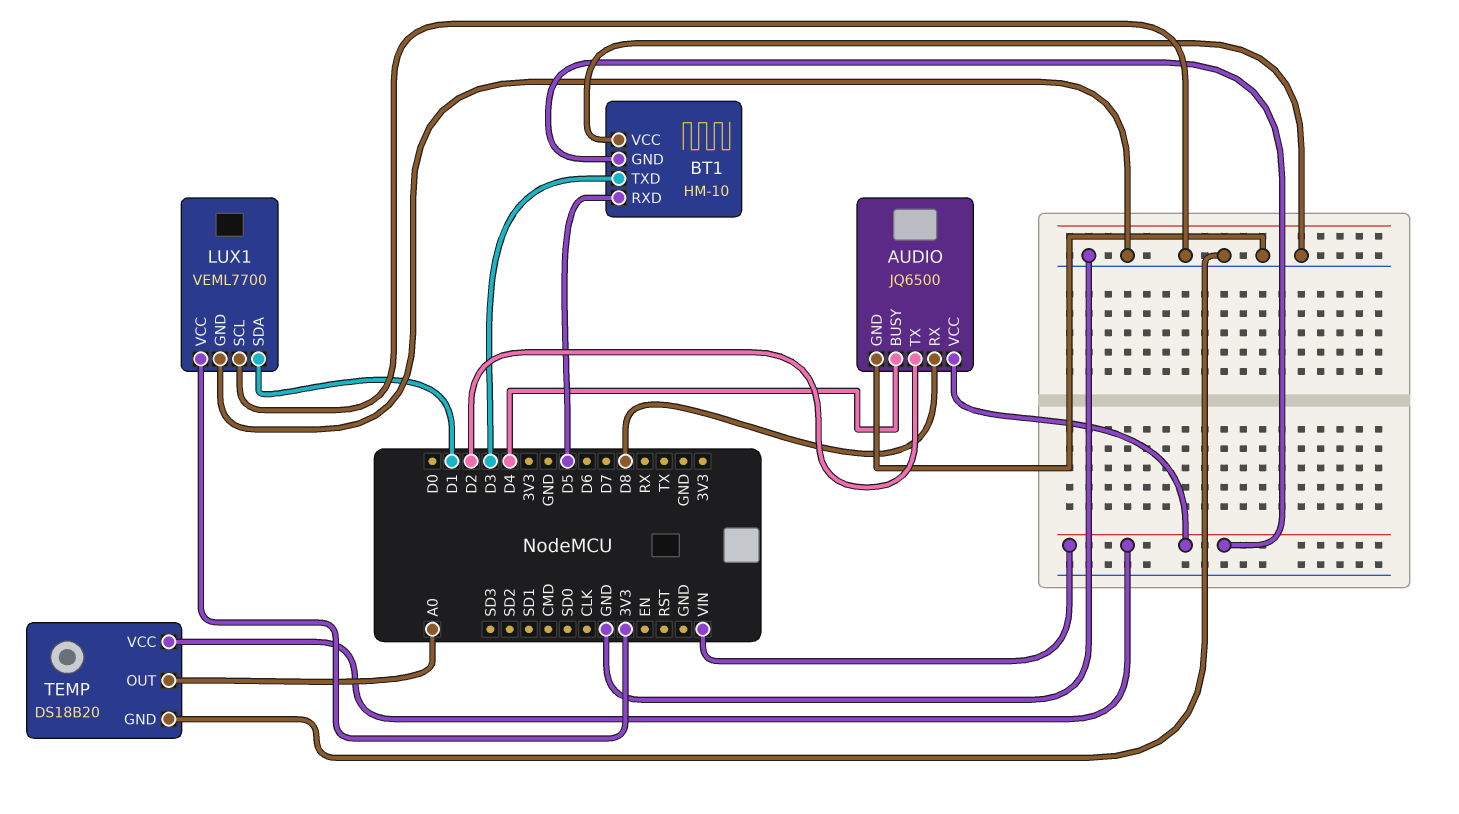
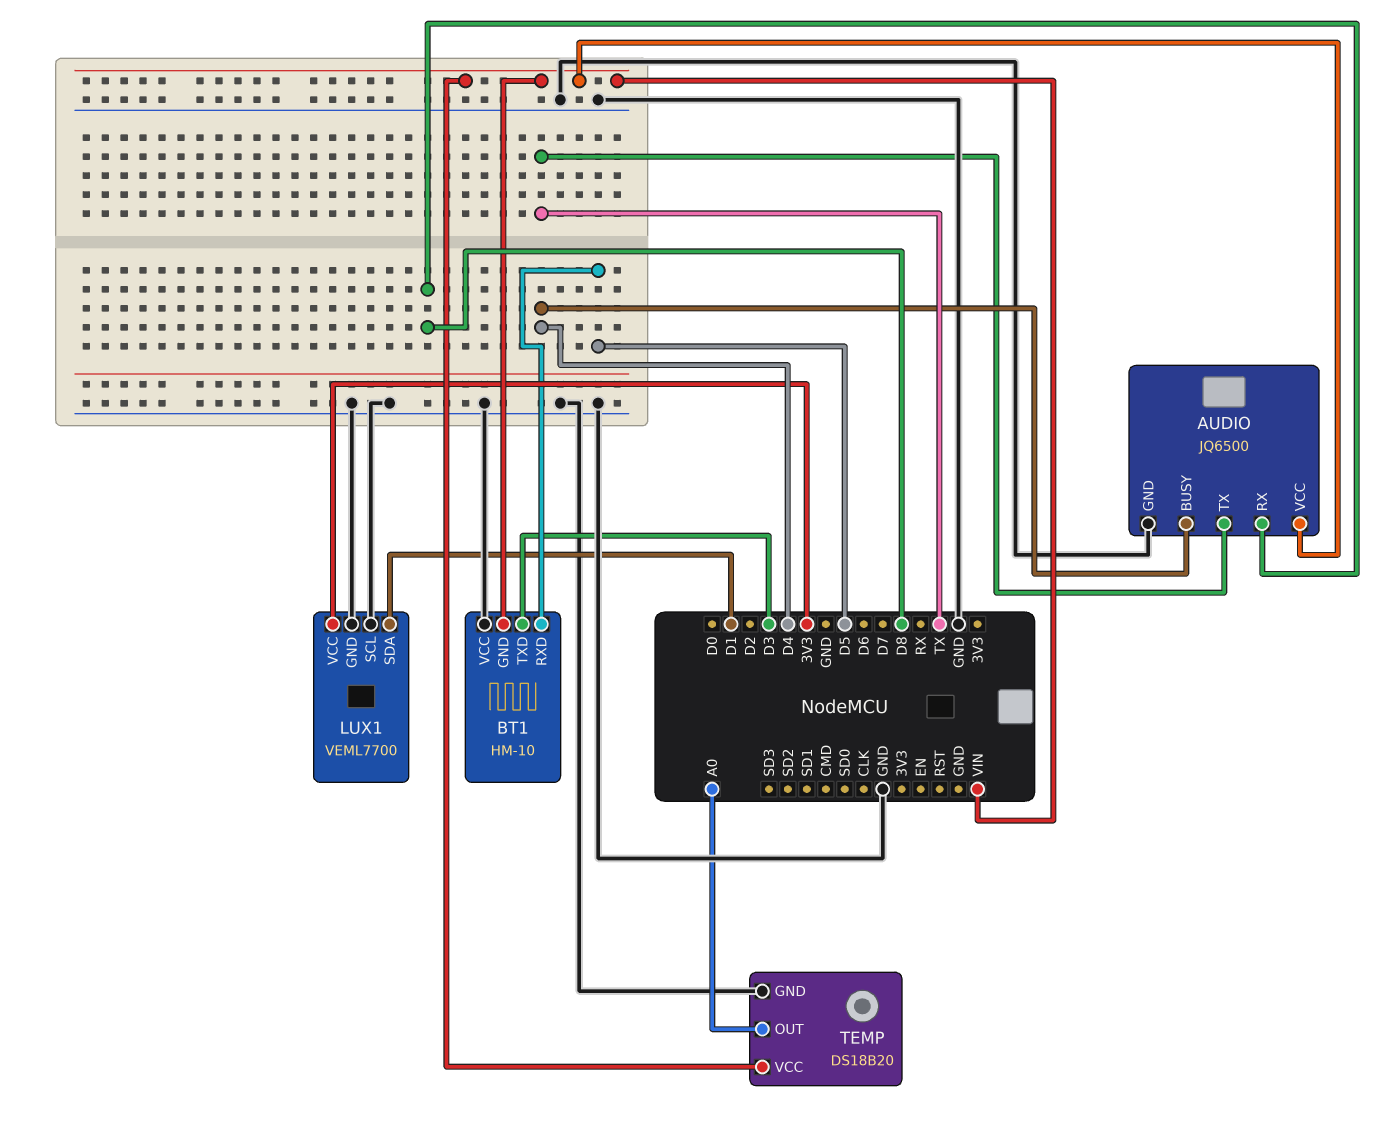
AUDIO pin TX: D2 -> TX

